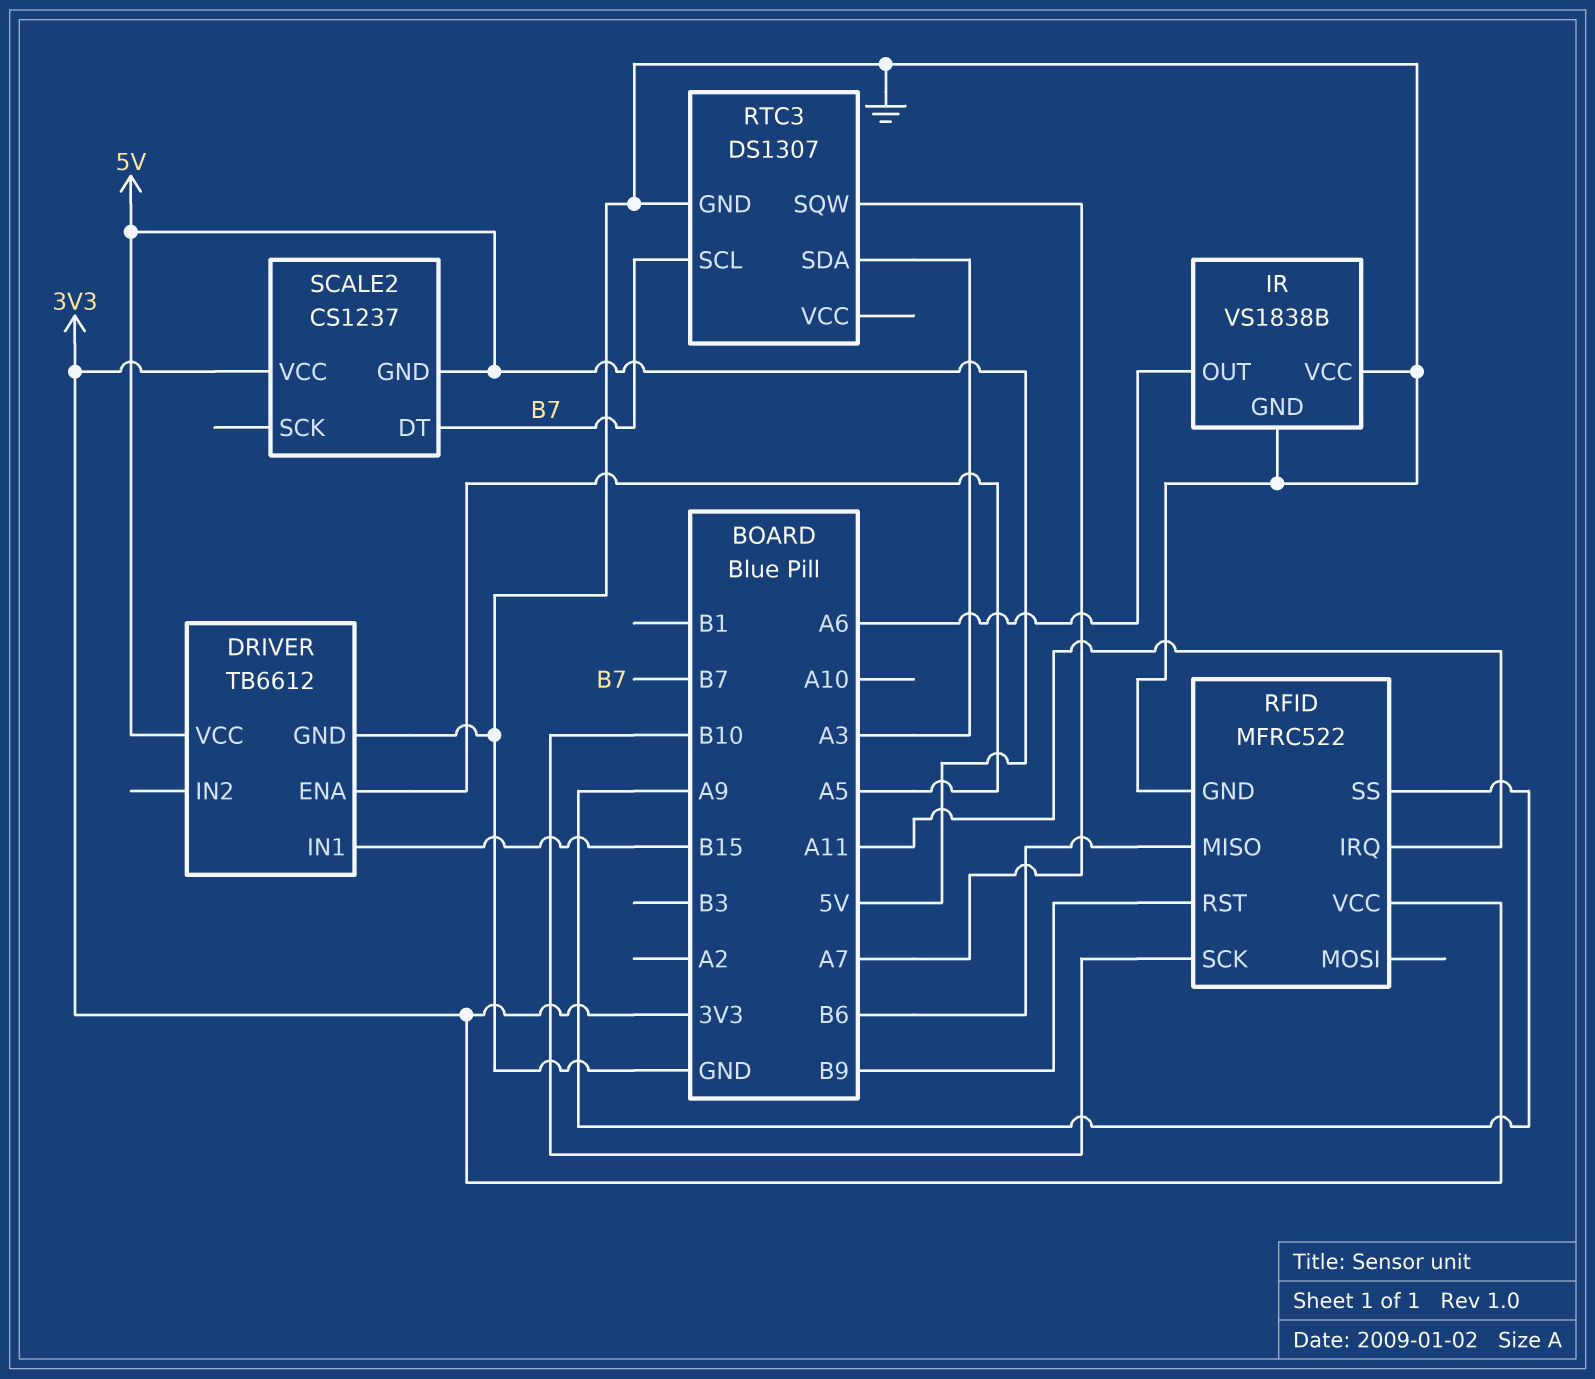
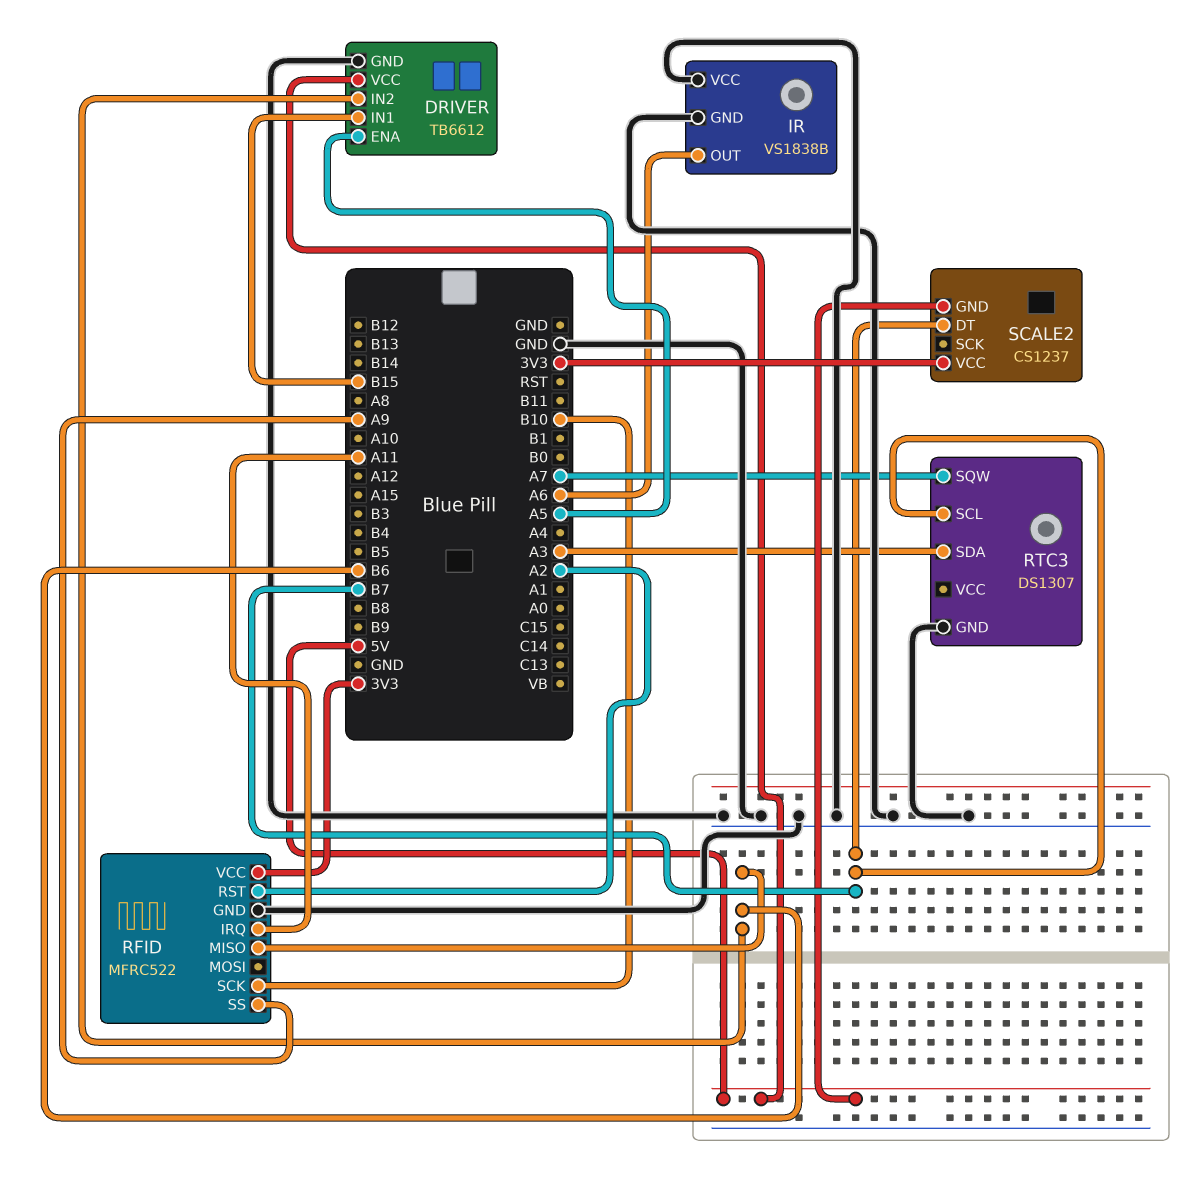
DRIVER pin IN2: none -> B6
RFID pin RST: B9 -> A2

